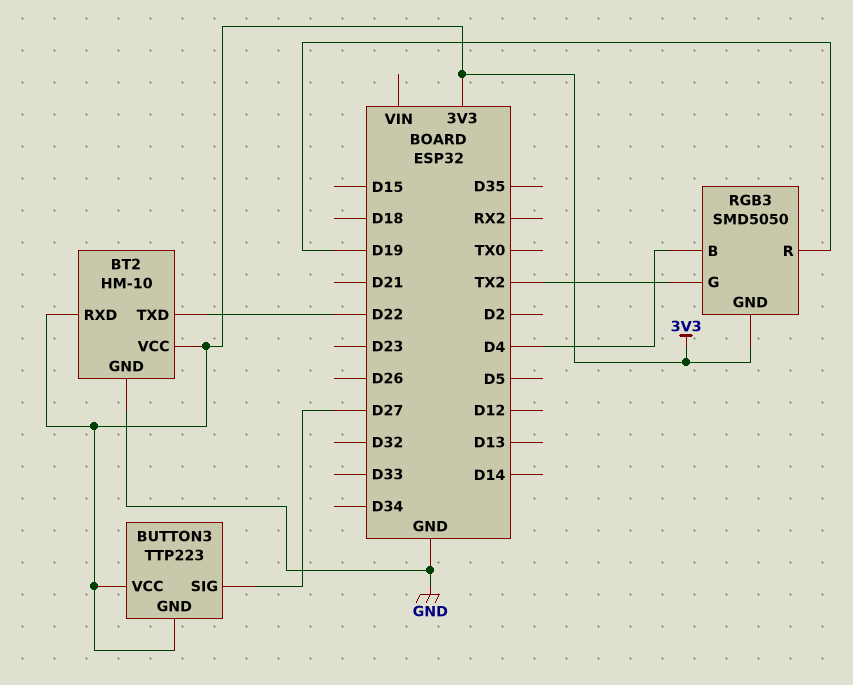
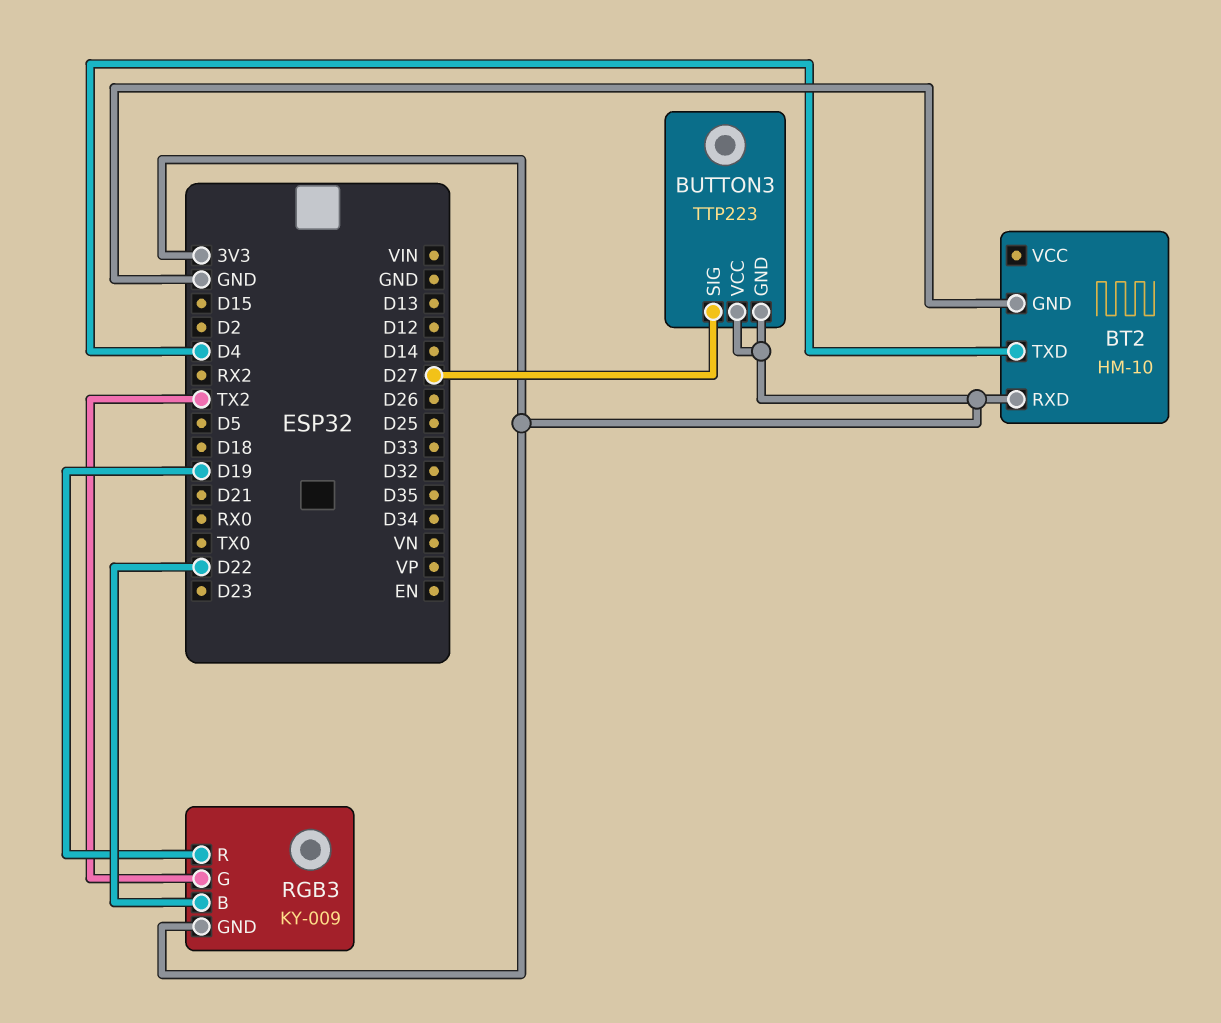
BT2 pin TXD: D22 -> D4
BT2 pin VCC: 3V3 -> none
RGB3: SMD5050 -> KY-009
RGB3 pin B: D4 -> D22

